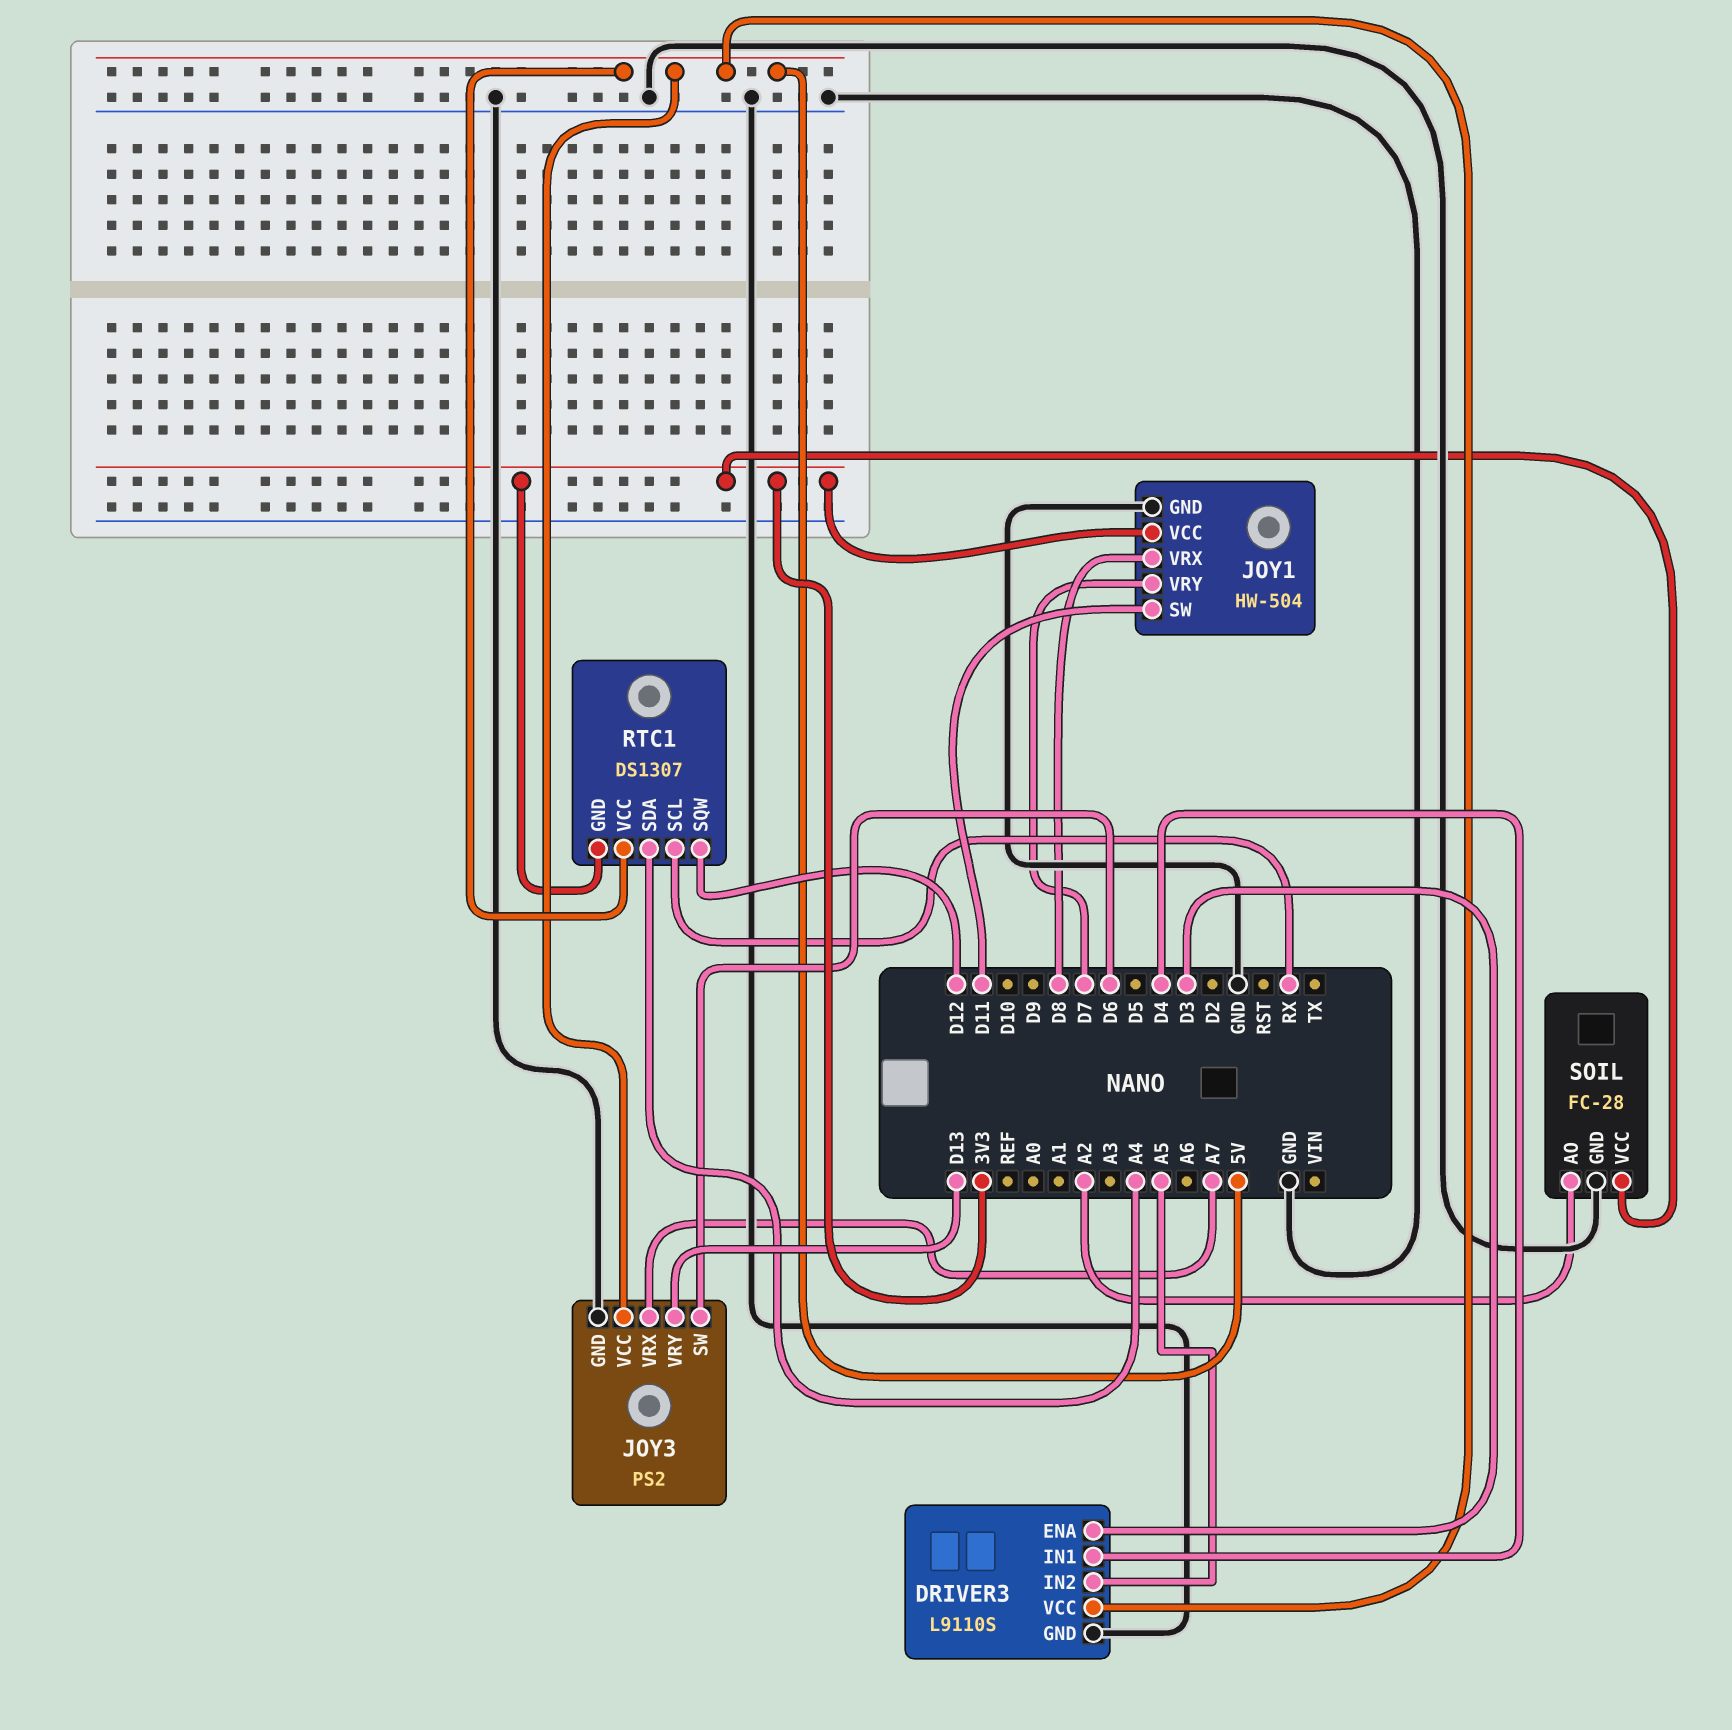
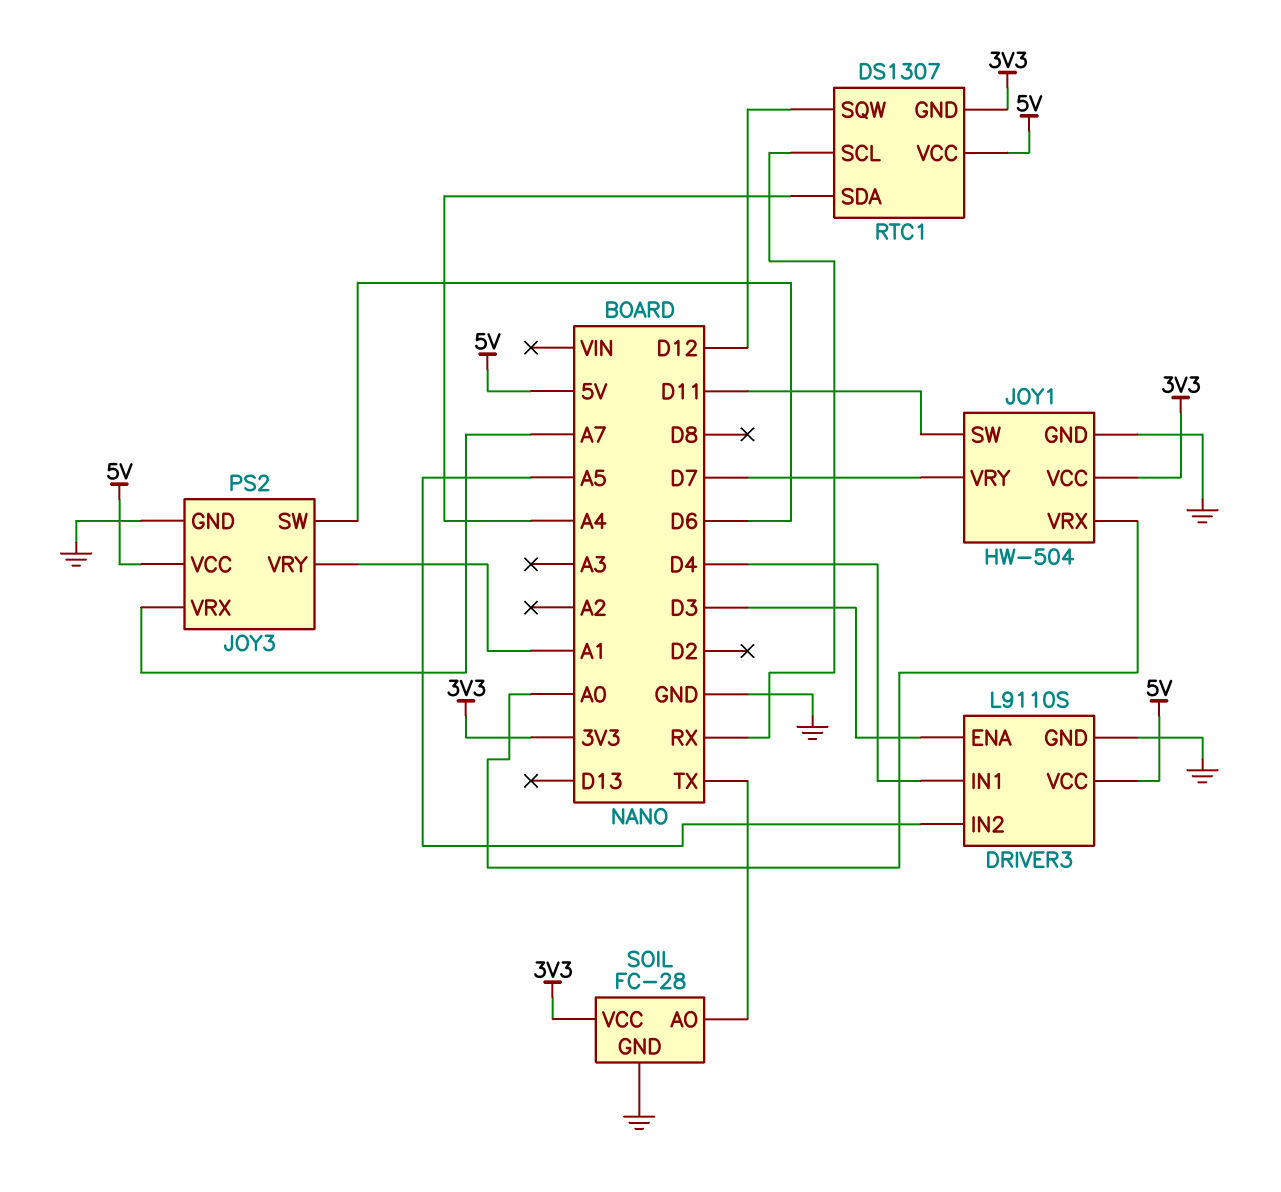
JOY1 pin VRX: D8 -> A0
JOY3 pin VRY: D13 -> A1
SOIL pin AO: A2 -> TX

